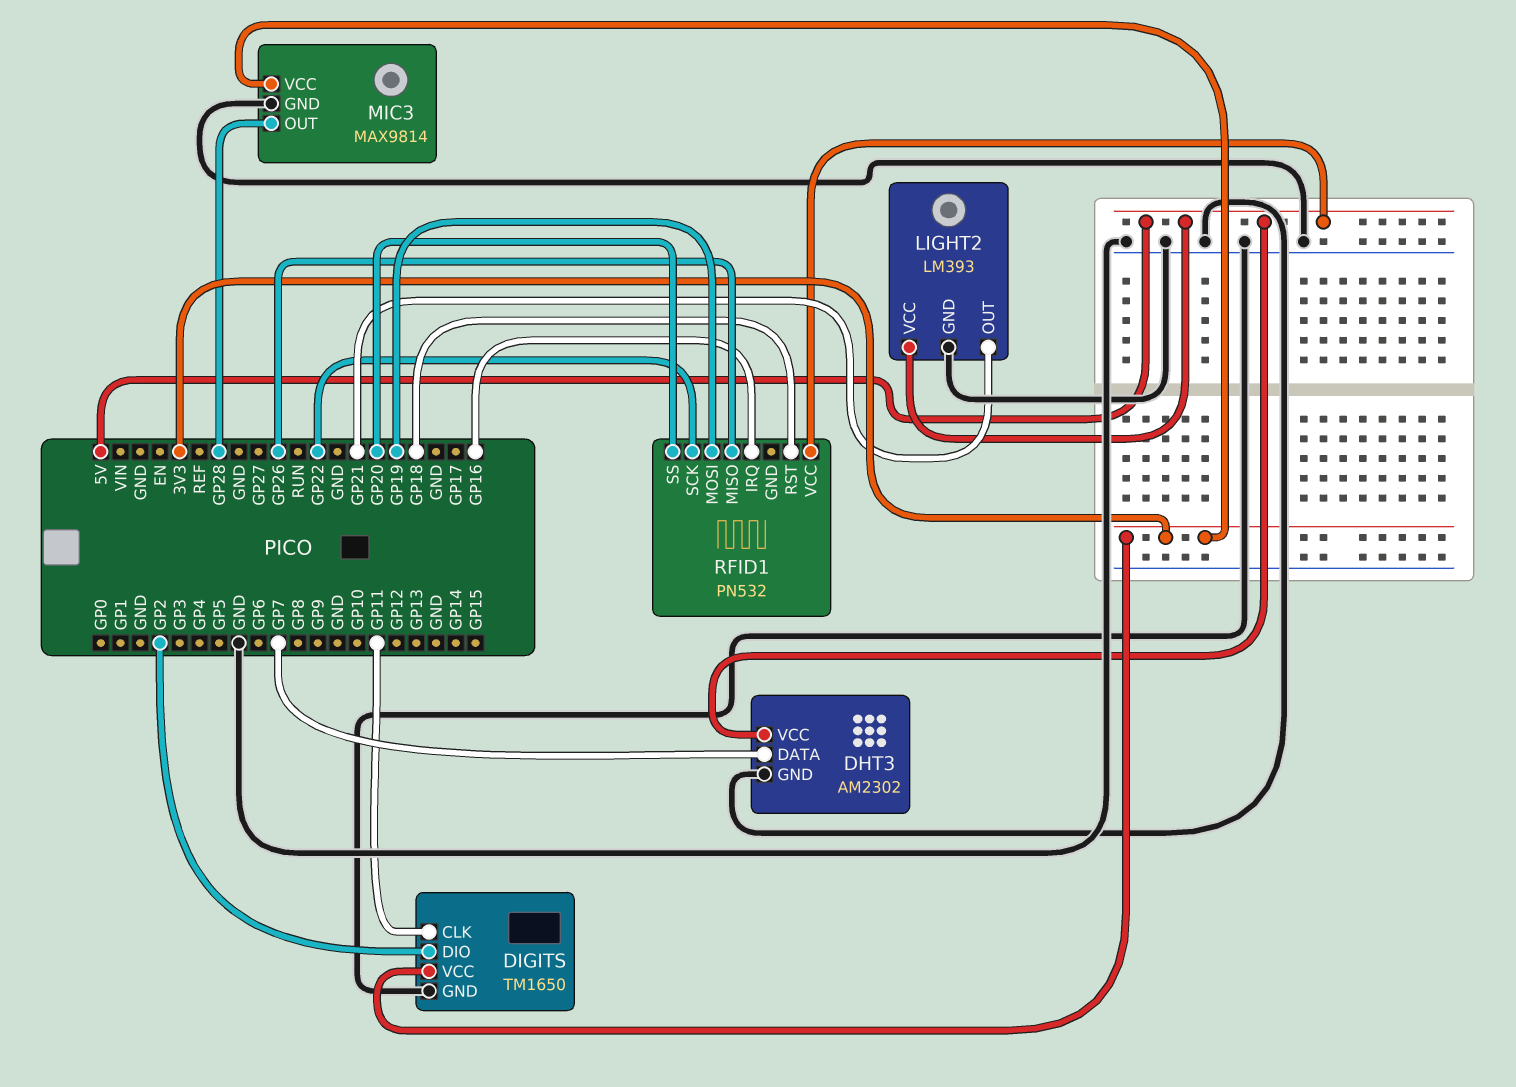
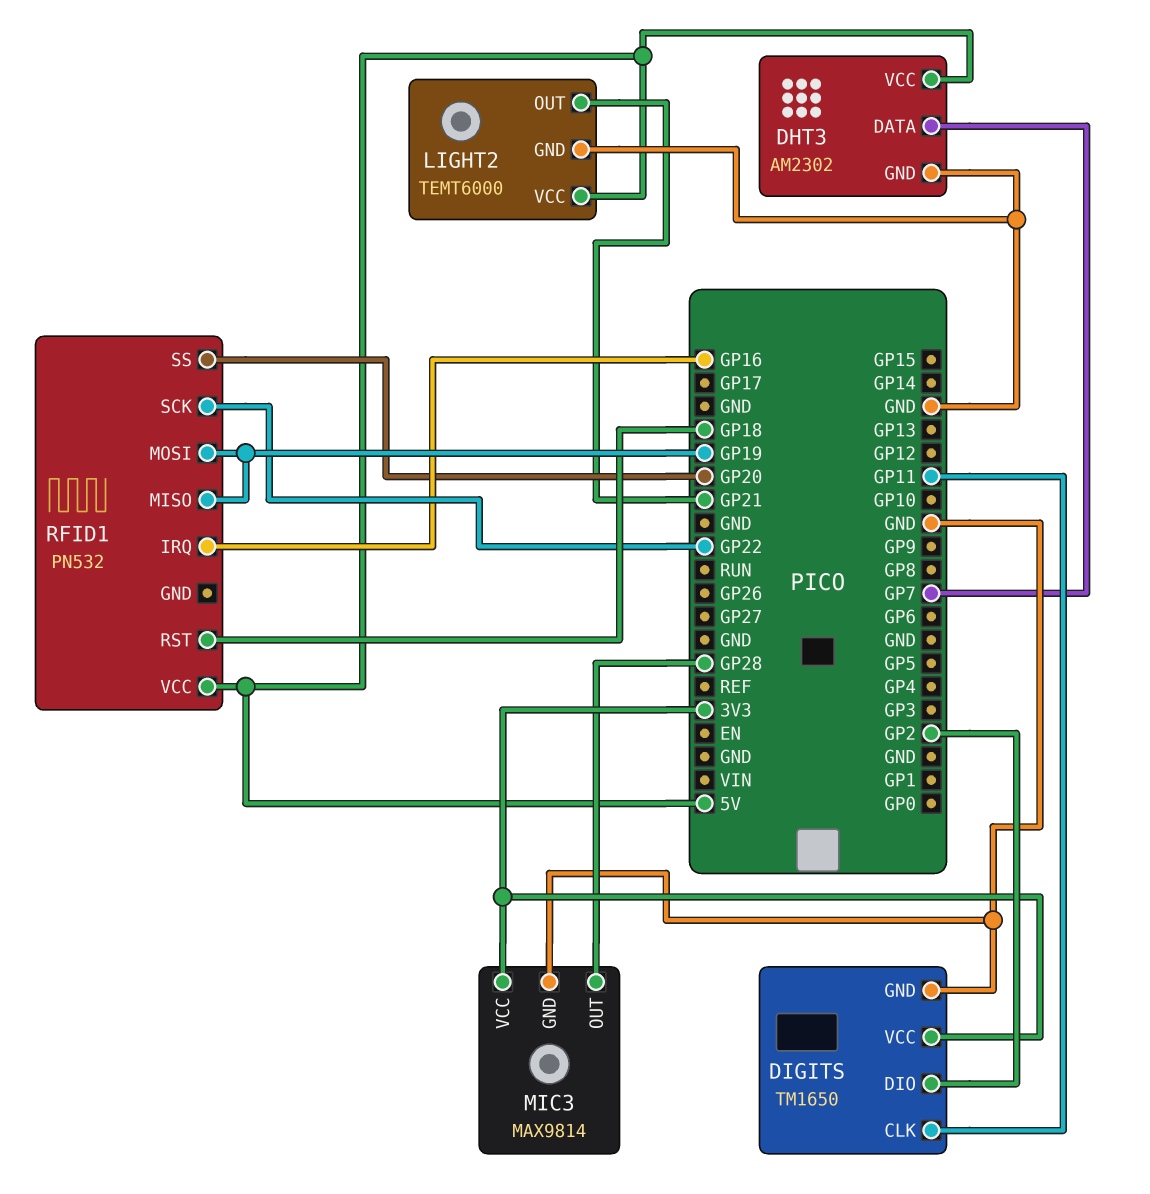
LIGHT2: LM393 -> TEMT6000
RFID1 pin MISO: GP26 -> GP19

